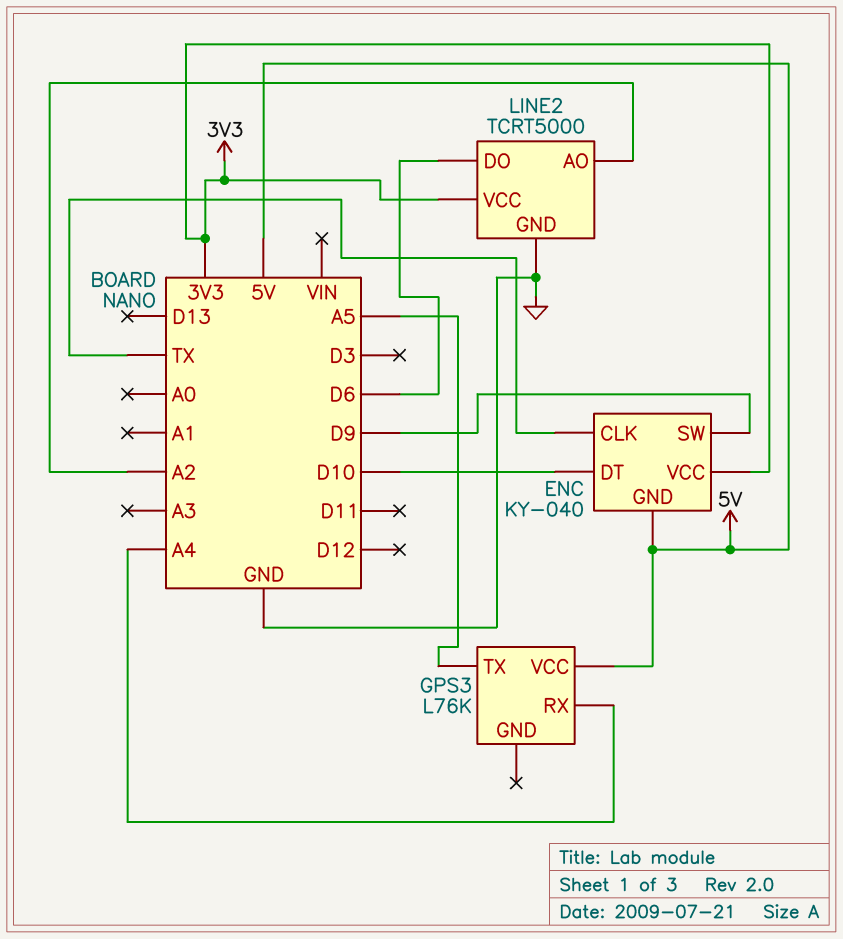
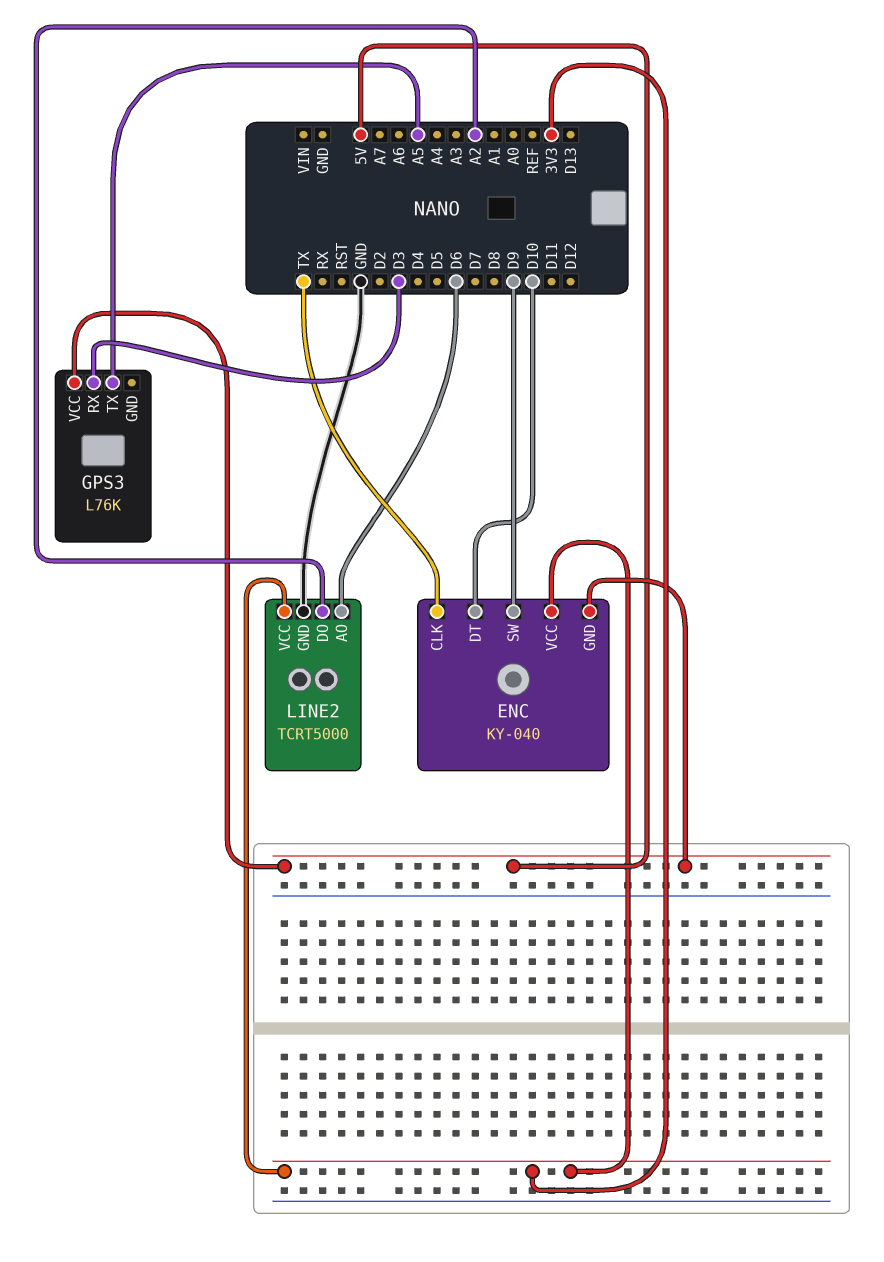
GPS3 pin RX: A4 -> D3
LINE2 pin AO: A2 -> D6
LINE2 pin DO: D6 -> A2

